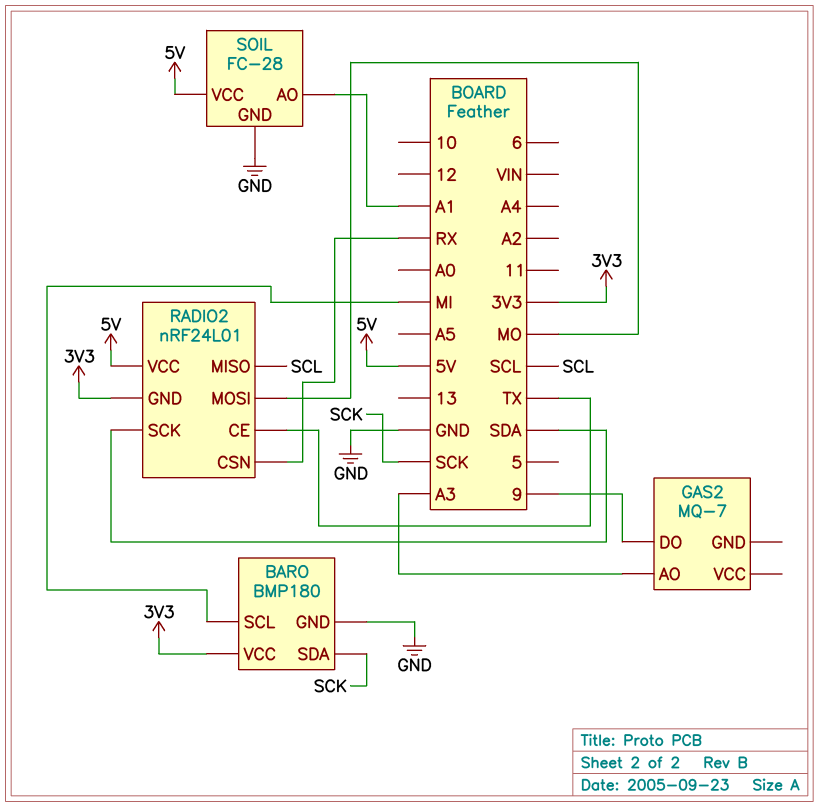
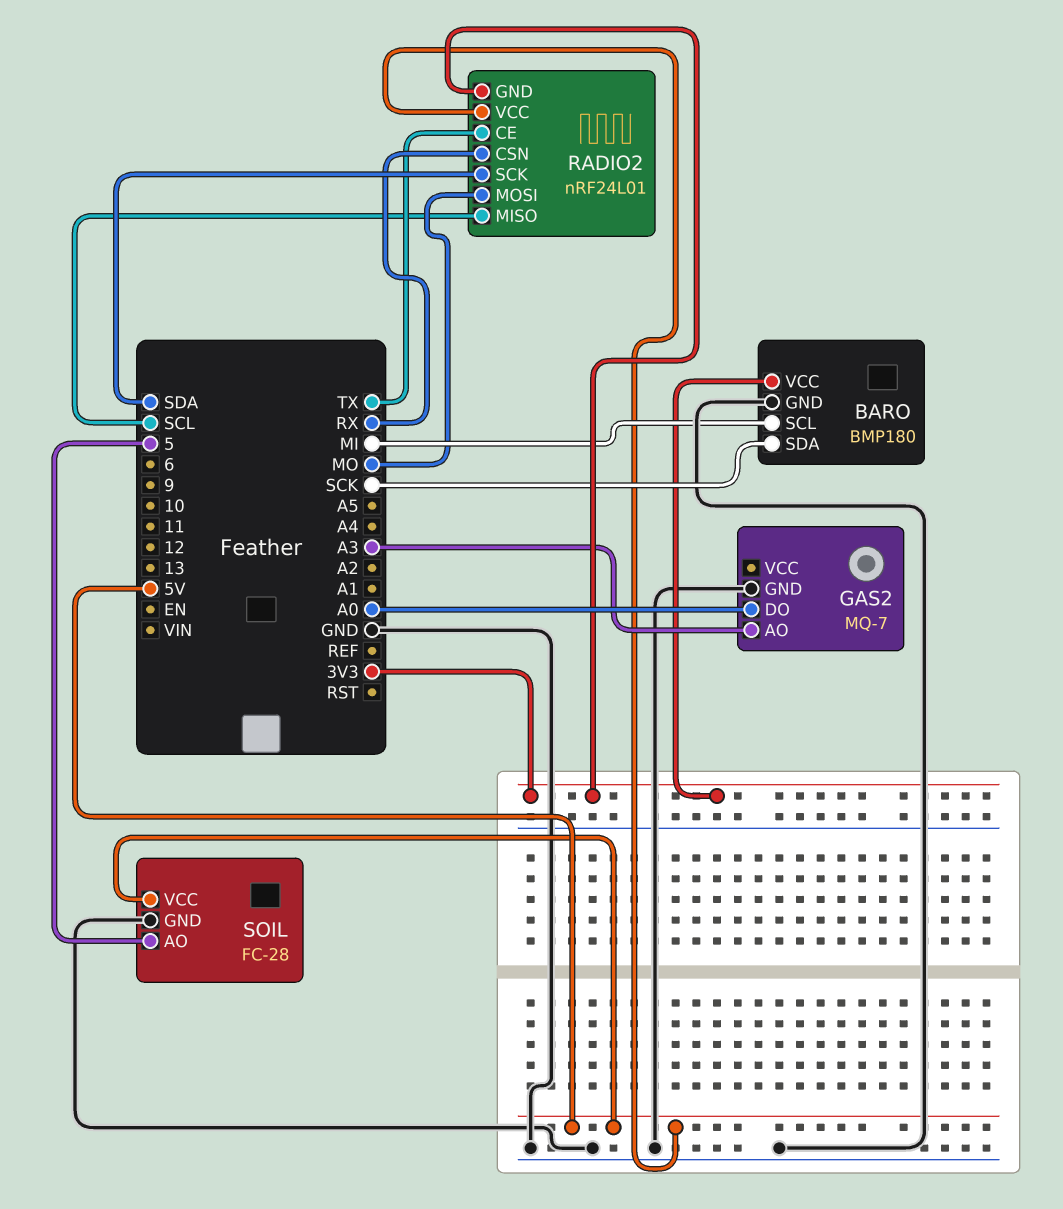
GAS2 pin DO: 9 -> A0
GAS2 pin GND: none -> GND
SOIL pin AO: A1 -> 5

